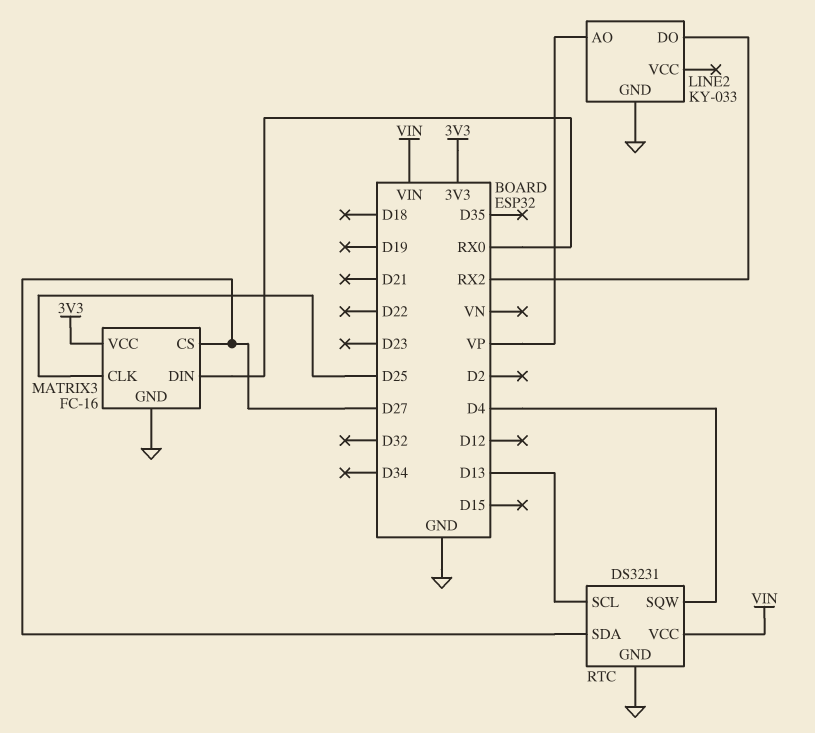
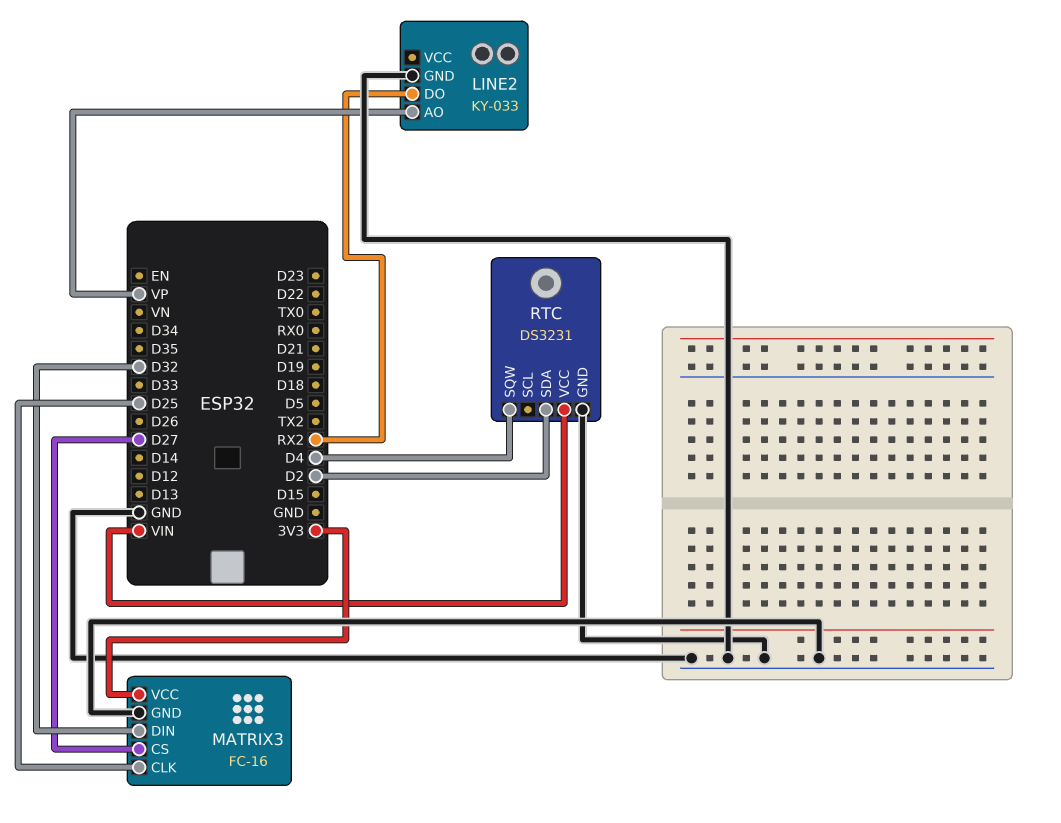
MATRIX3 pin DIN: RX0 -> D32
RTC pin SCL: D13 -> none
RTC pin SDA: D27 -> D2

